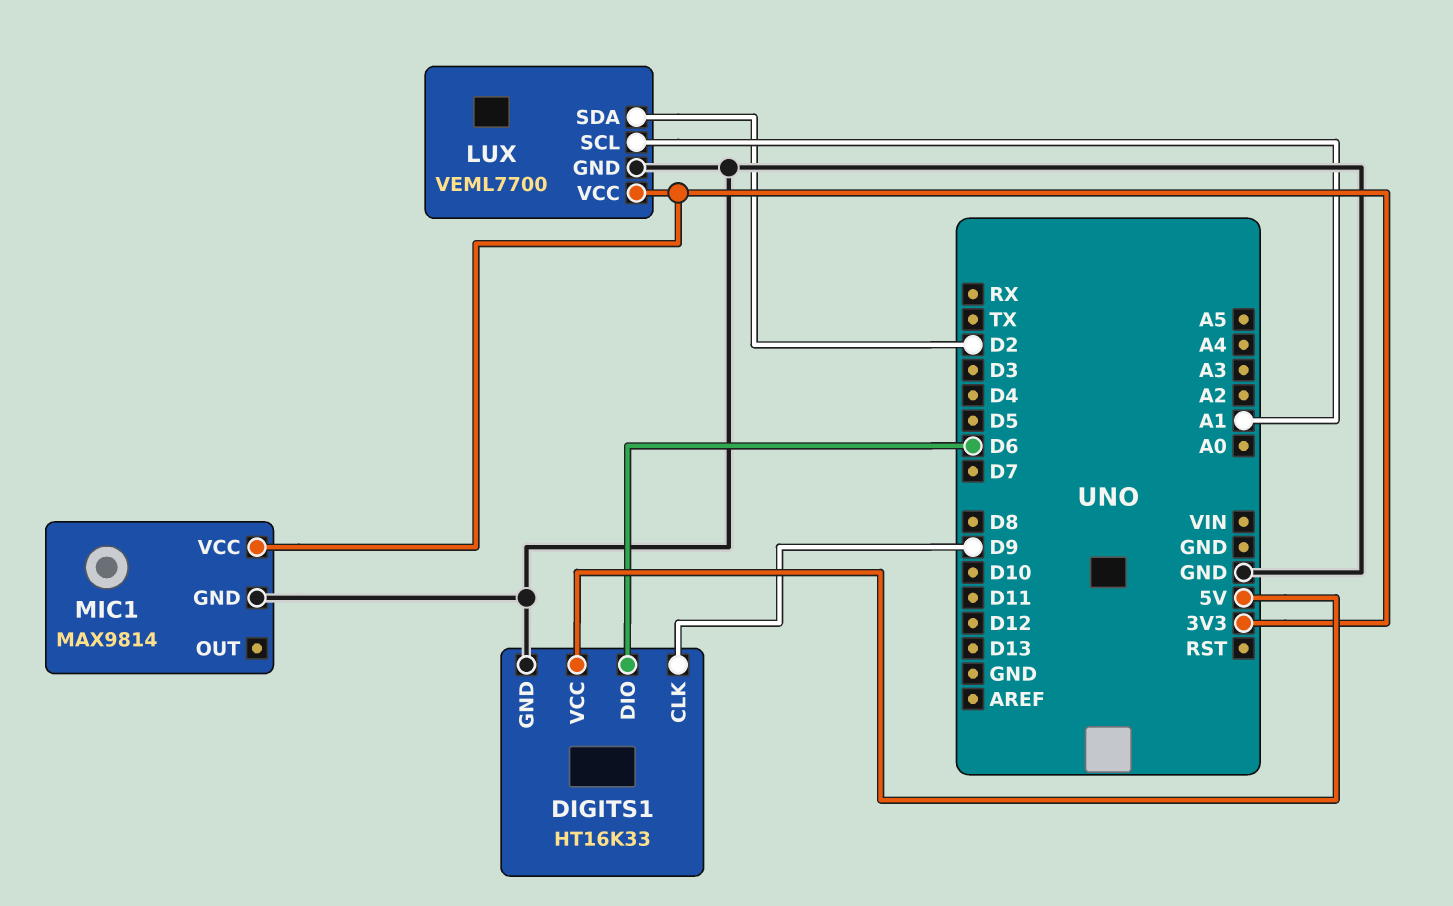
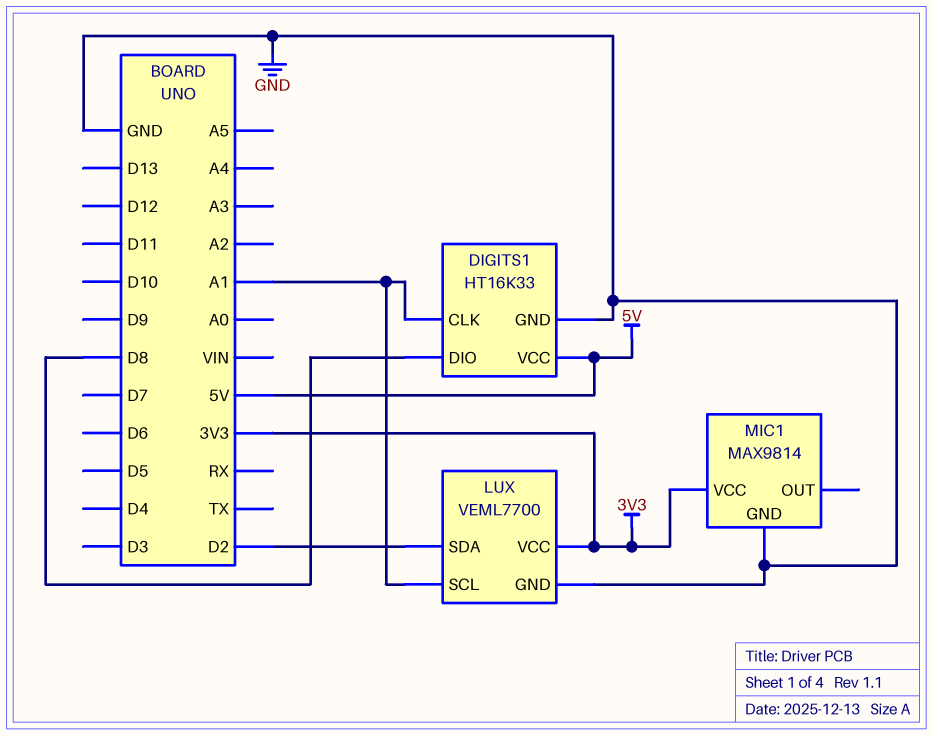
DIGITS1 pin CLK: D9 -> A1
DIGITS1 pin DIO: D6 -> D8

